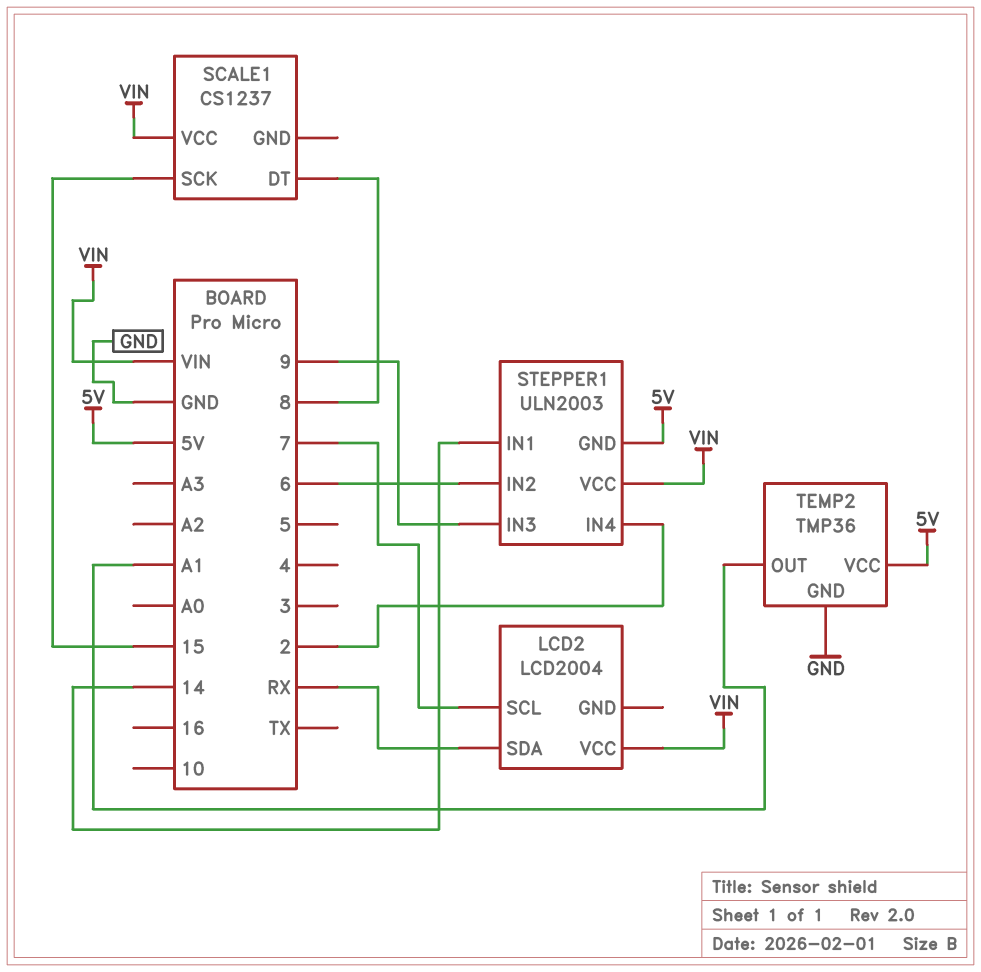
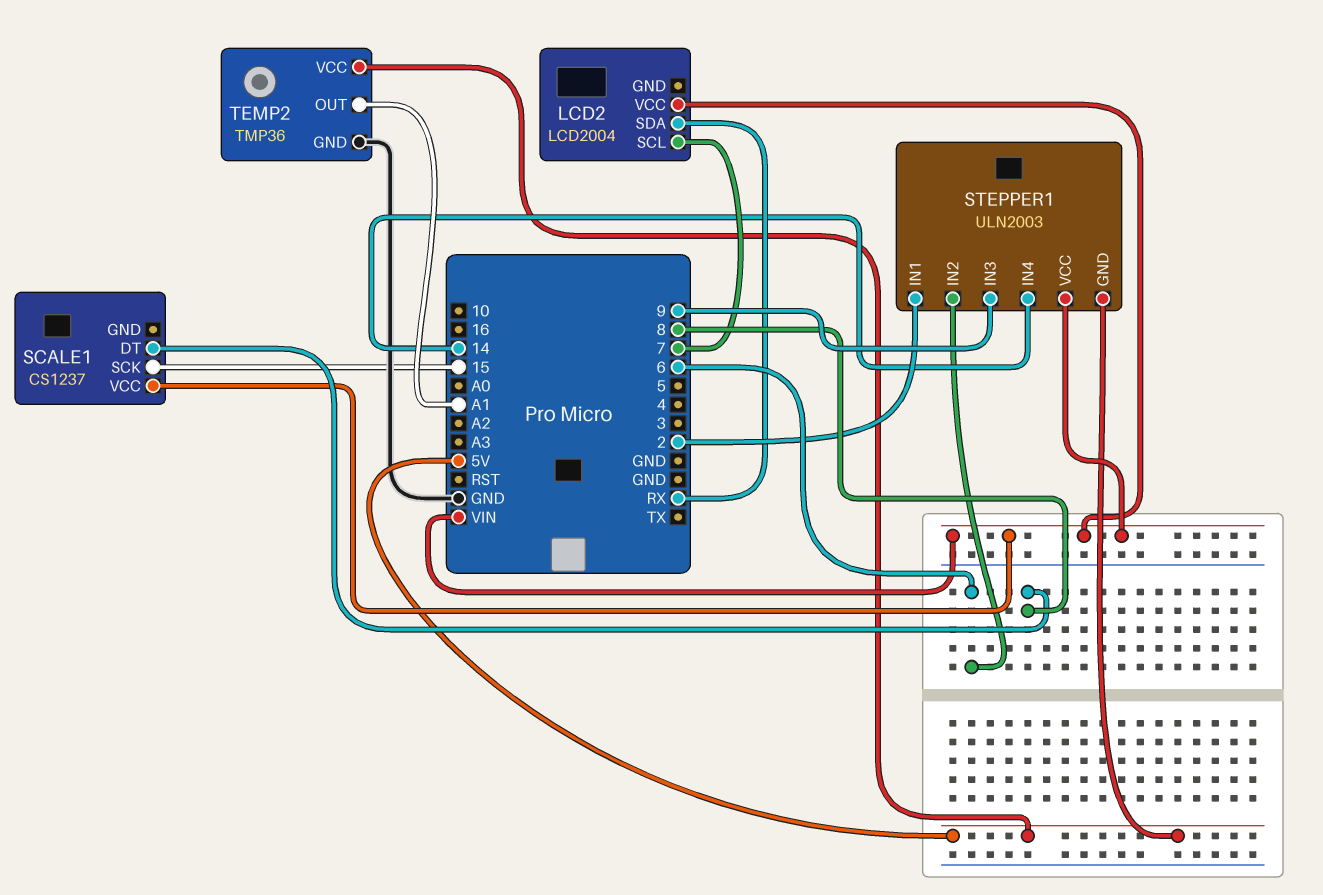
STEPPER1 pin IN1: 14 -> 2
STEPPER1 pin IN4: 2 -> 14

